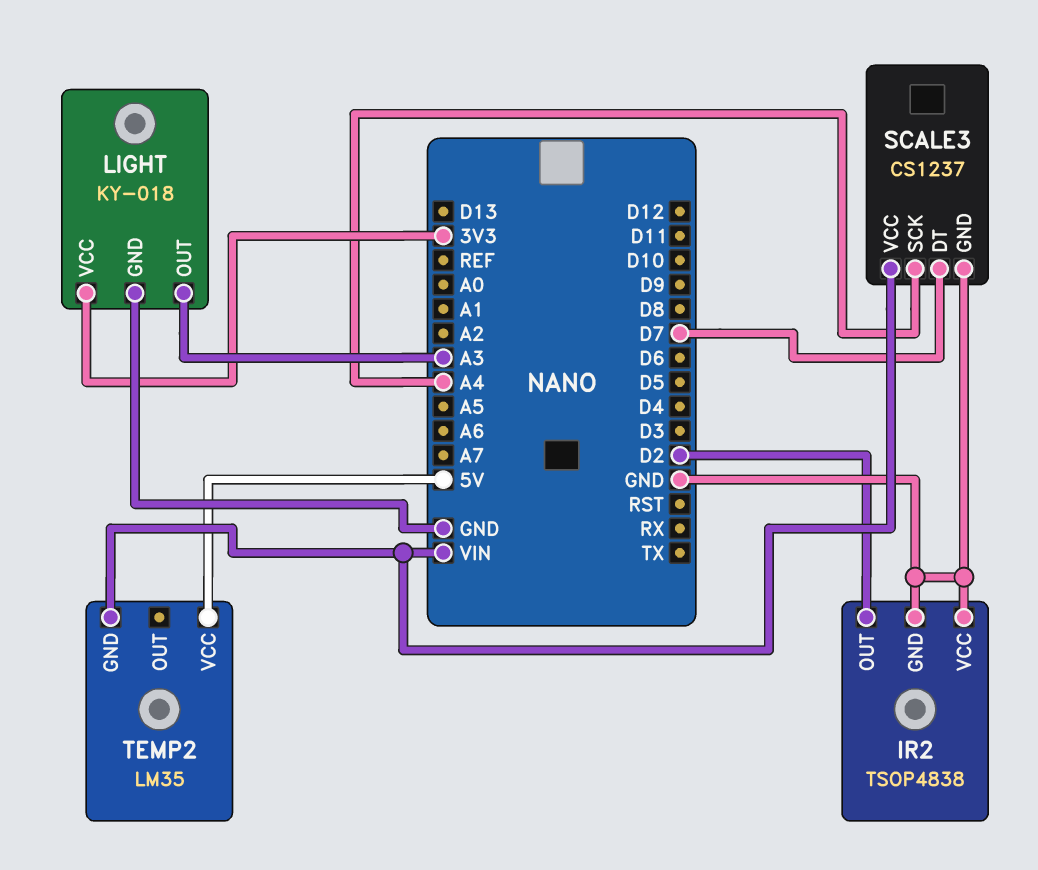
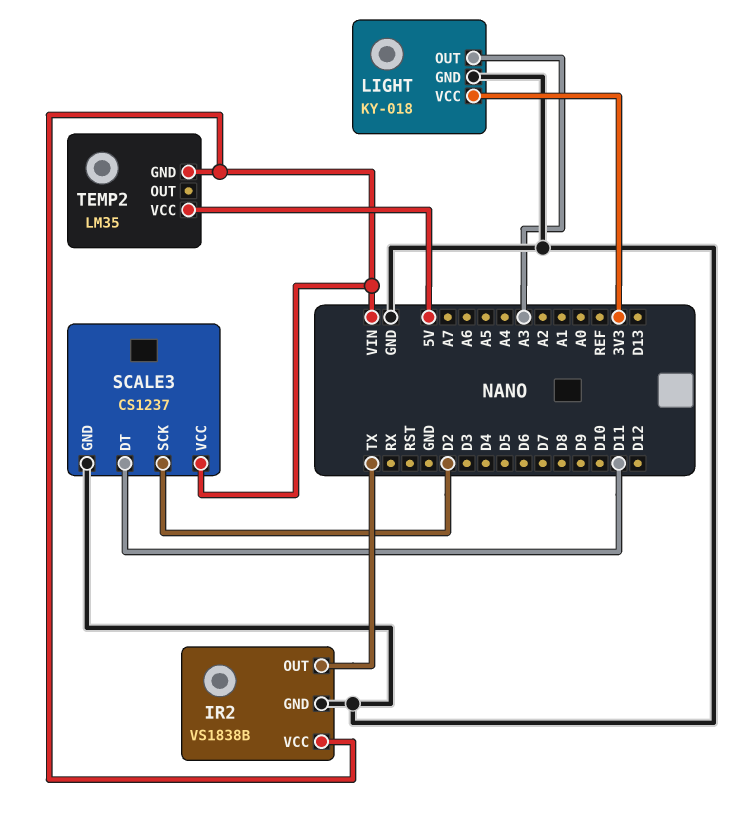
IR2: TSOP4838 -> VS1838B
IR2 pin OUT: D2 -> TX
IR2 pin VCC: GND -> VIN
SCALE3 pin DT: D7 -> D11
SCALE3 pin SCK: A4 -> D2

